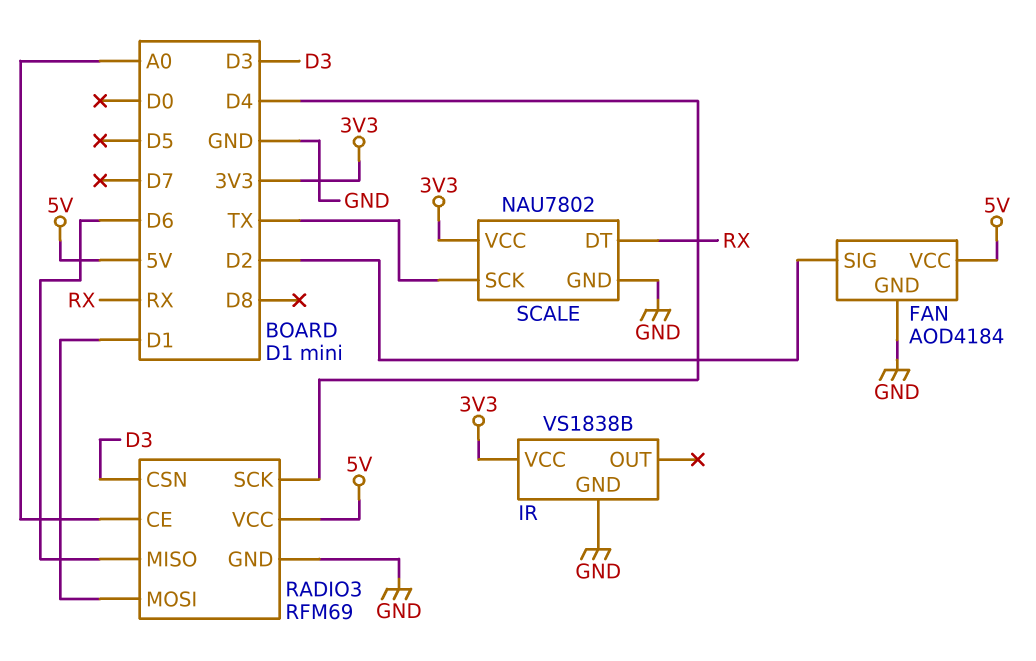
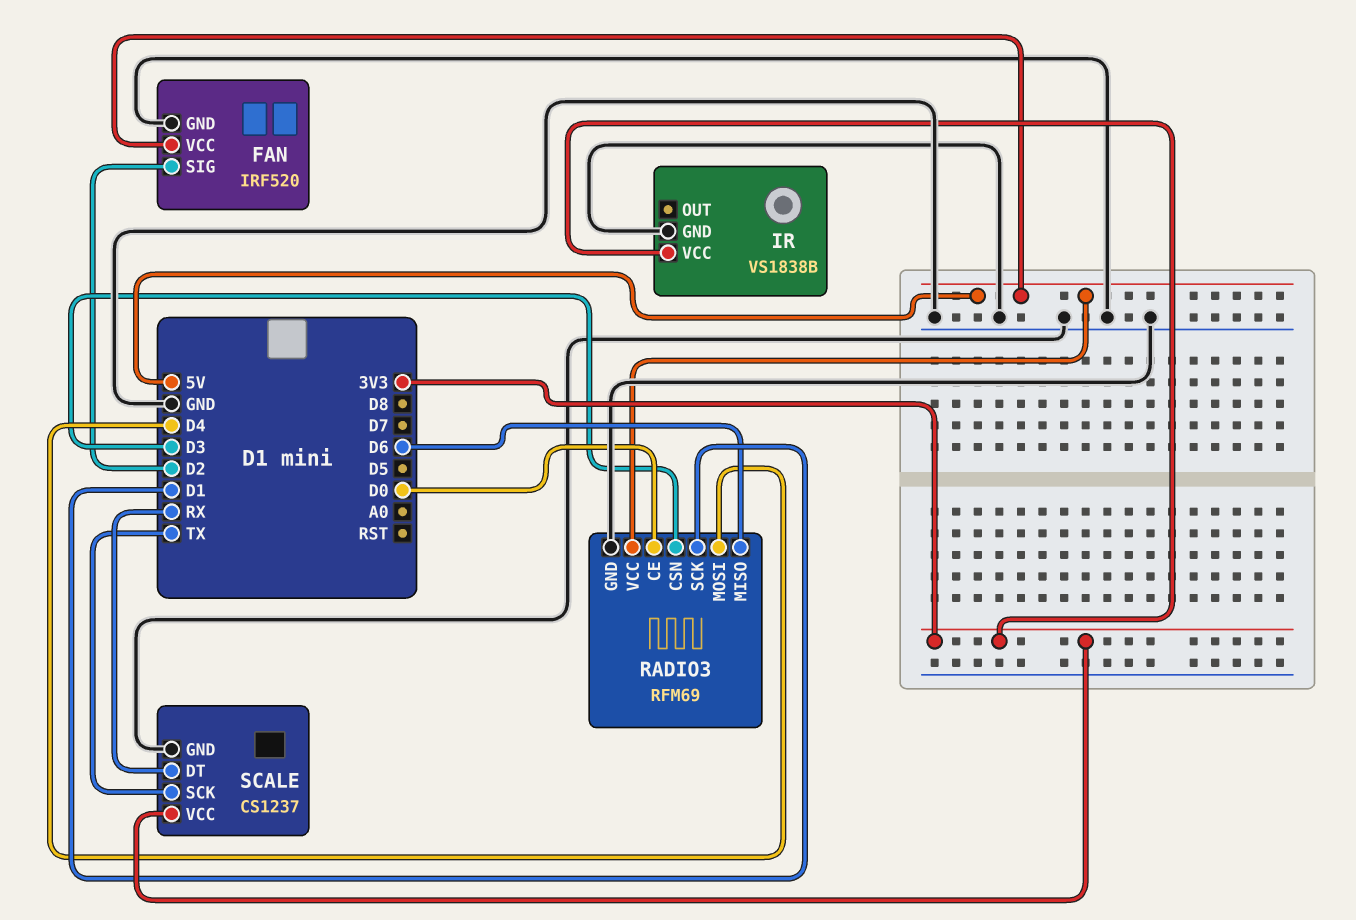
FAN: AOD4184 -> IRF520
RADIO3 pin CE: A0 -> D0
RADIO3 pin MOSI: D1 -> D4
RADIO3 pin SCK: D4 -> D1
SCALE: NAU7802 -> CS1237

